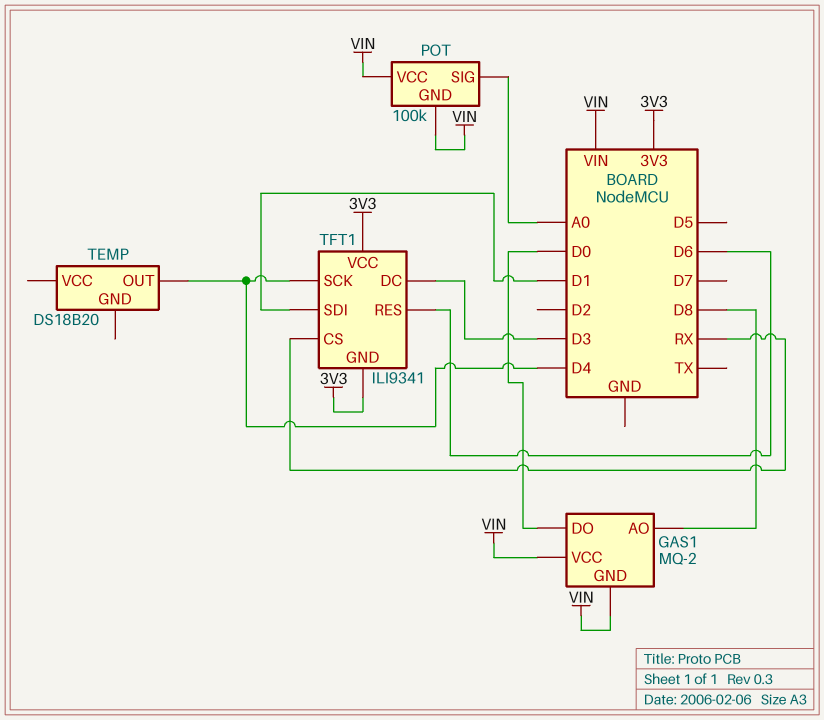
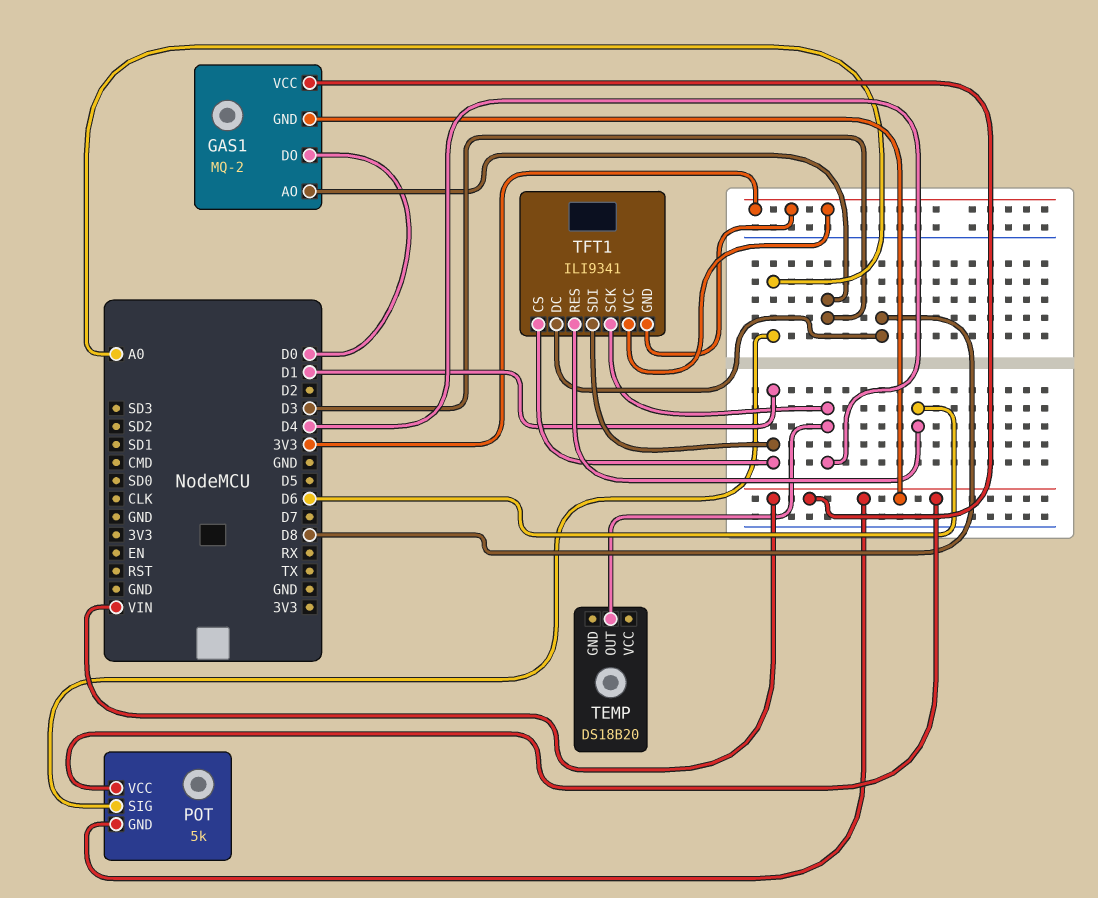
GAS1 pin AO: D8 -> D3
POT: 100k -> 5k
TFT1 pin CS: RX -> D1
TFT1 pin DC: D3 -> D8

